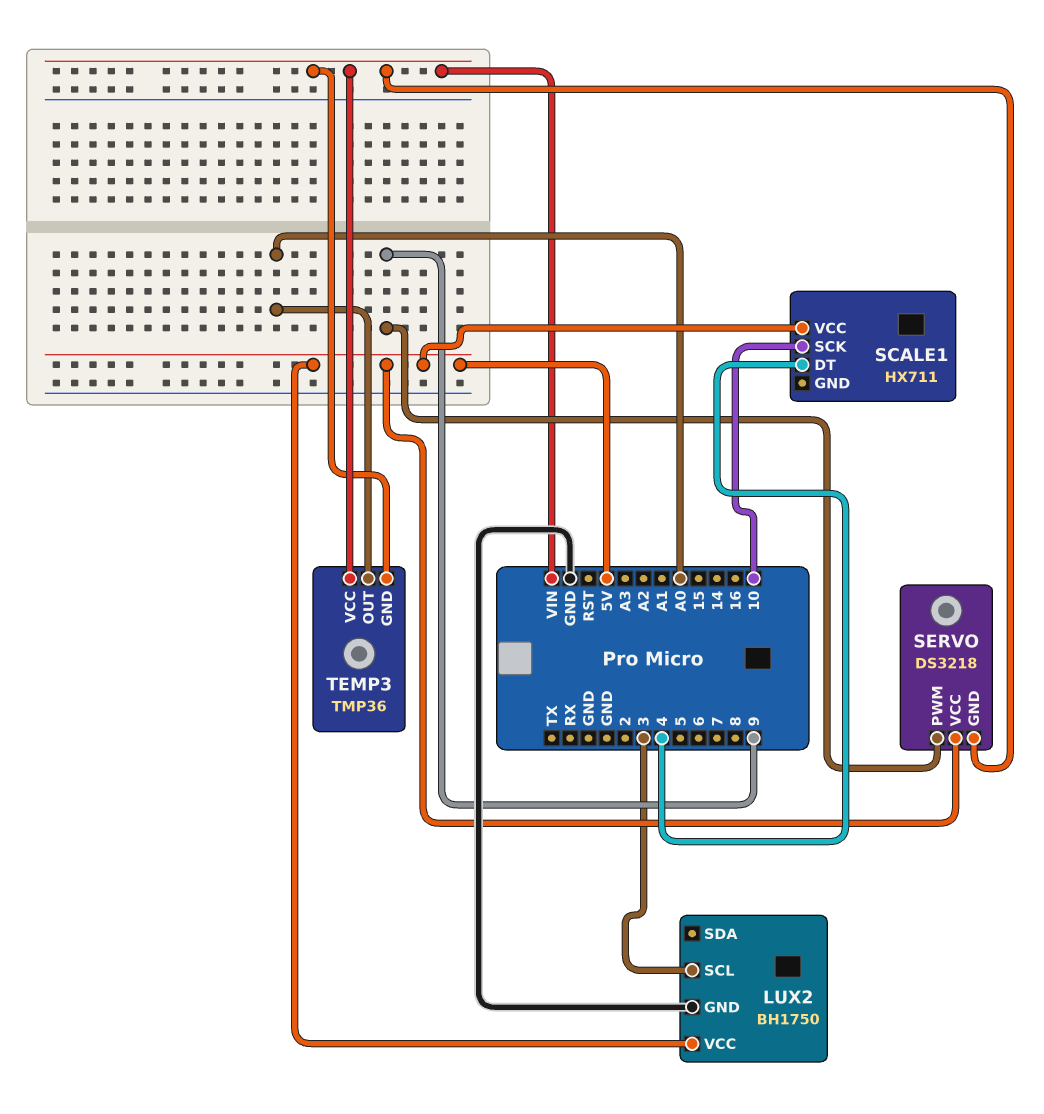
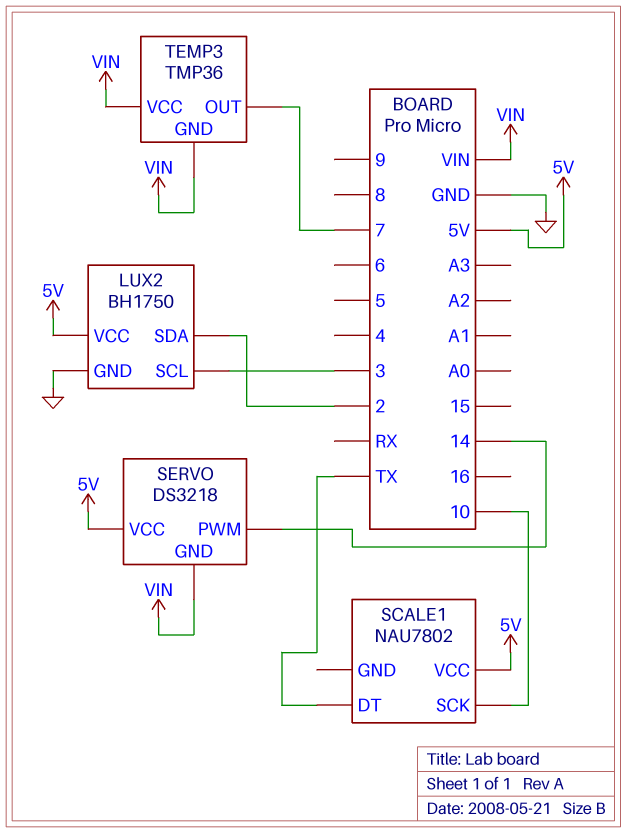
LUX2 pin SDA: none -> 2
SCALE1: HX711 -> NAU7802
SCALE1 pin DT: 4 -> TX
SERVO pin PWM: 9 -> 14
TEMP3 pin OUT: A0 -> 7

